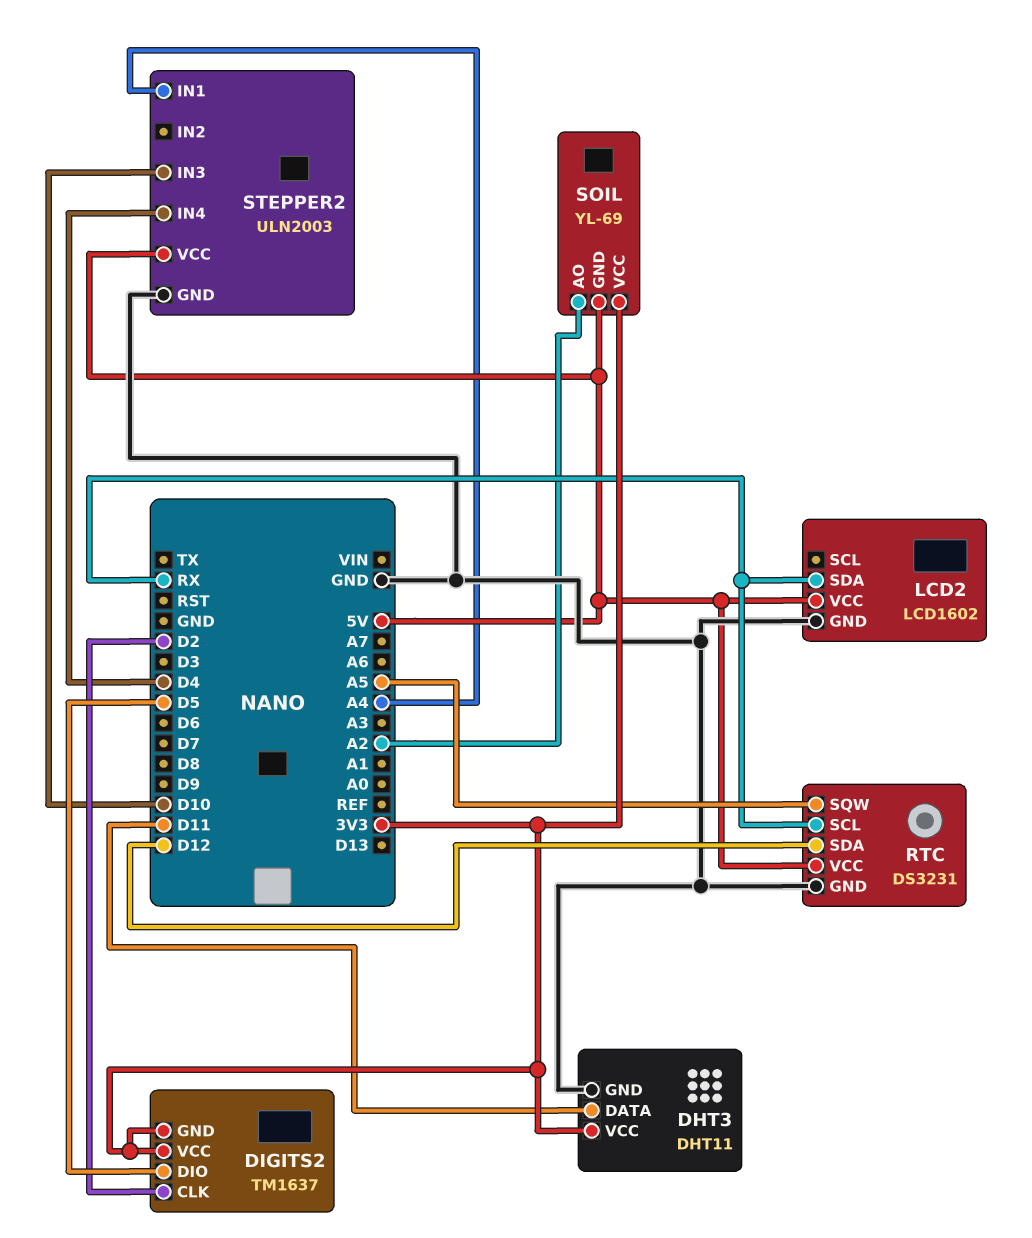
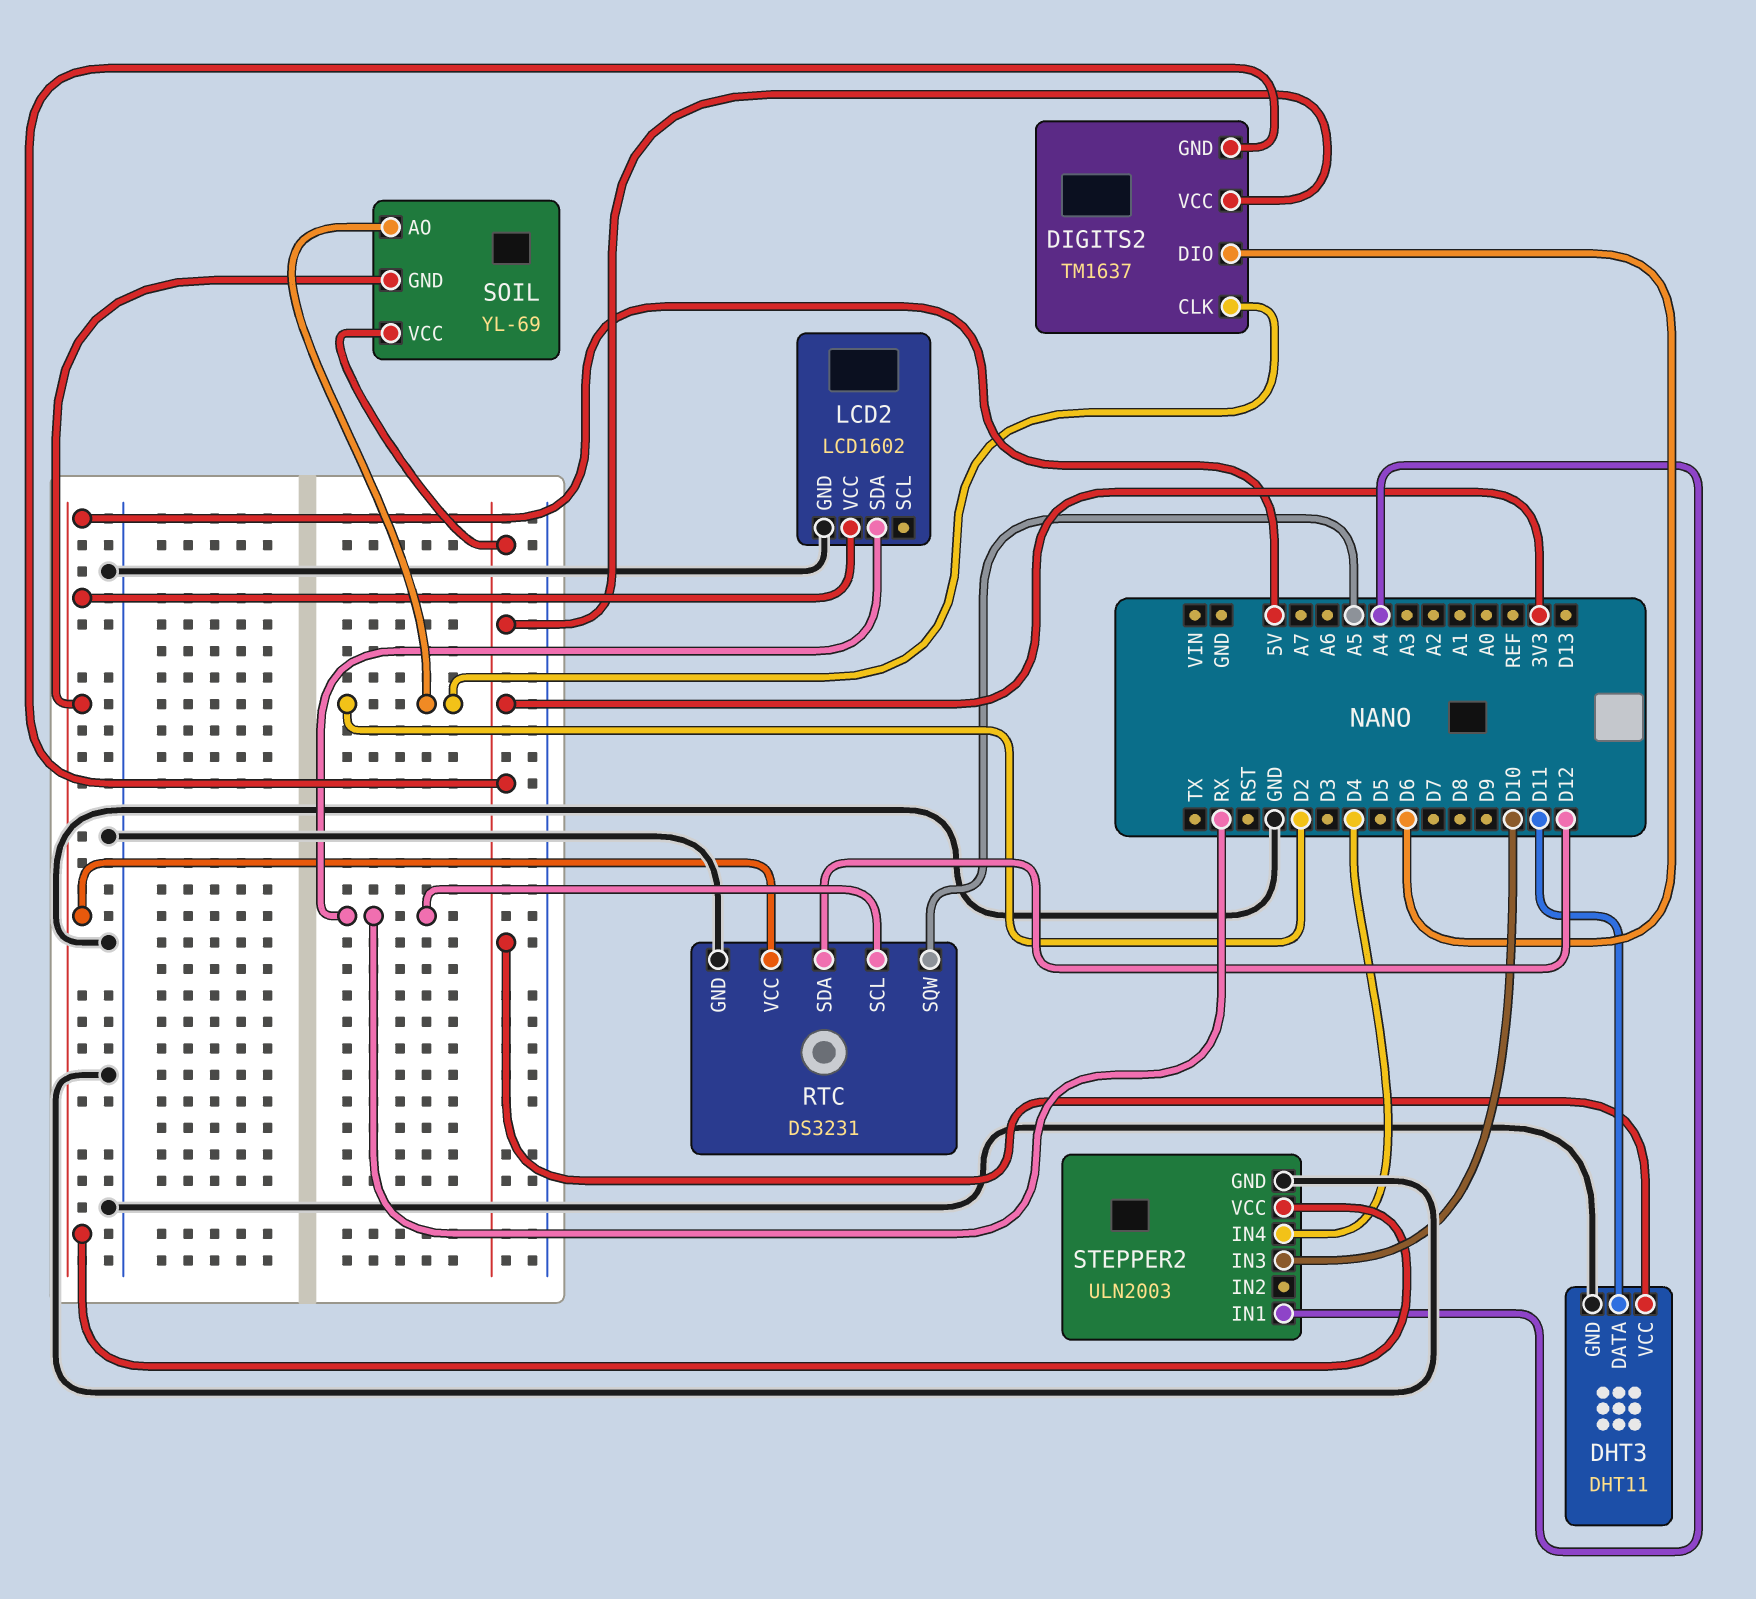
DIGITS2 pin DIO: D5 -> D6
SOIL pin AO: A2 -> D2

